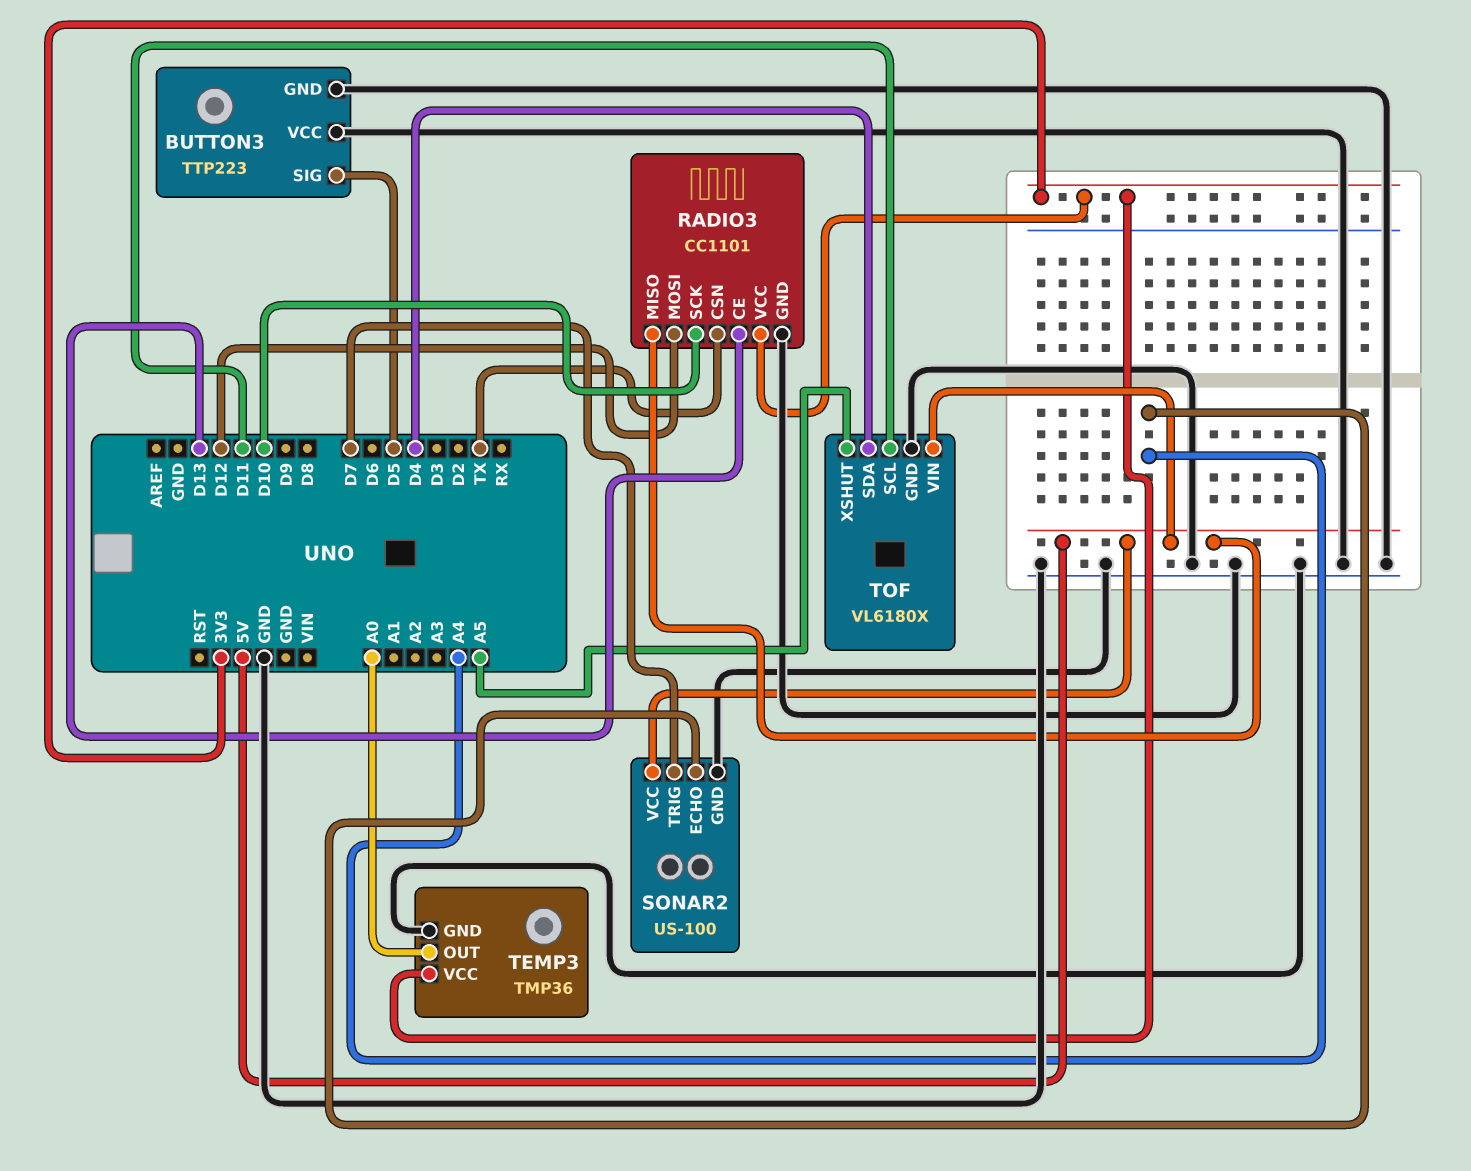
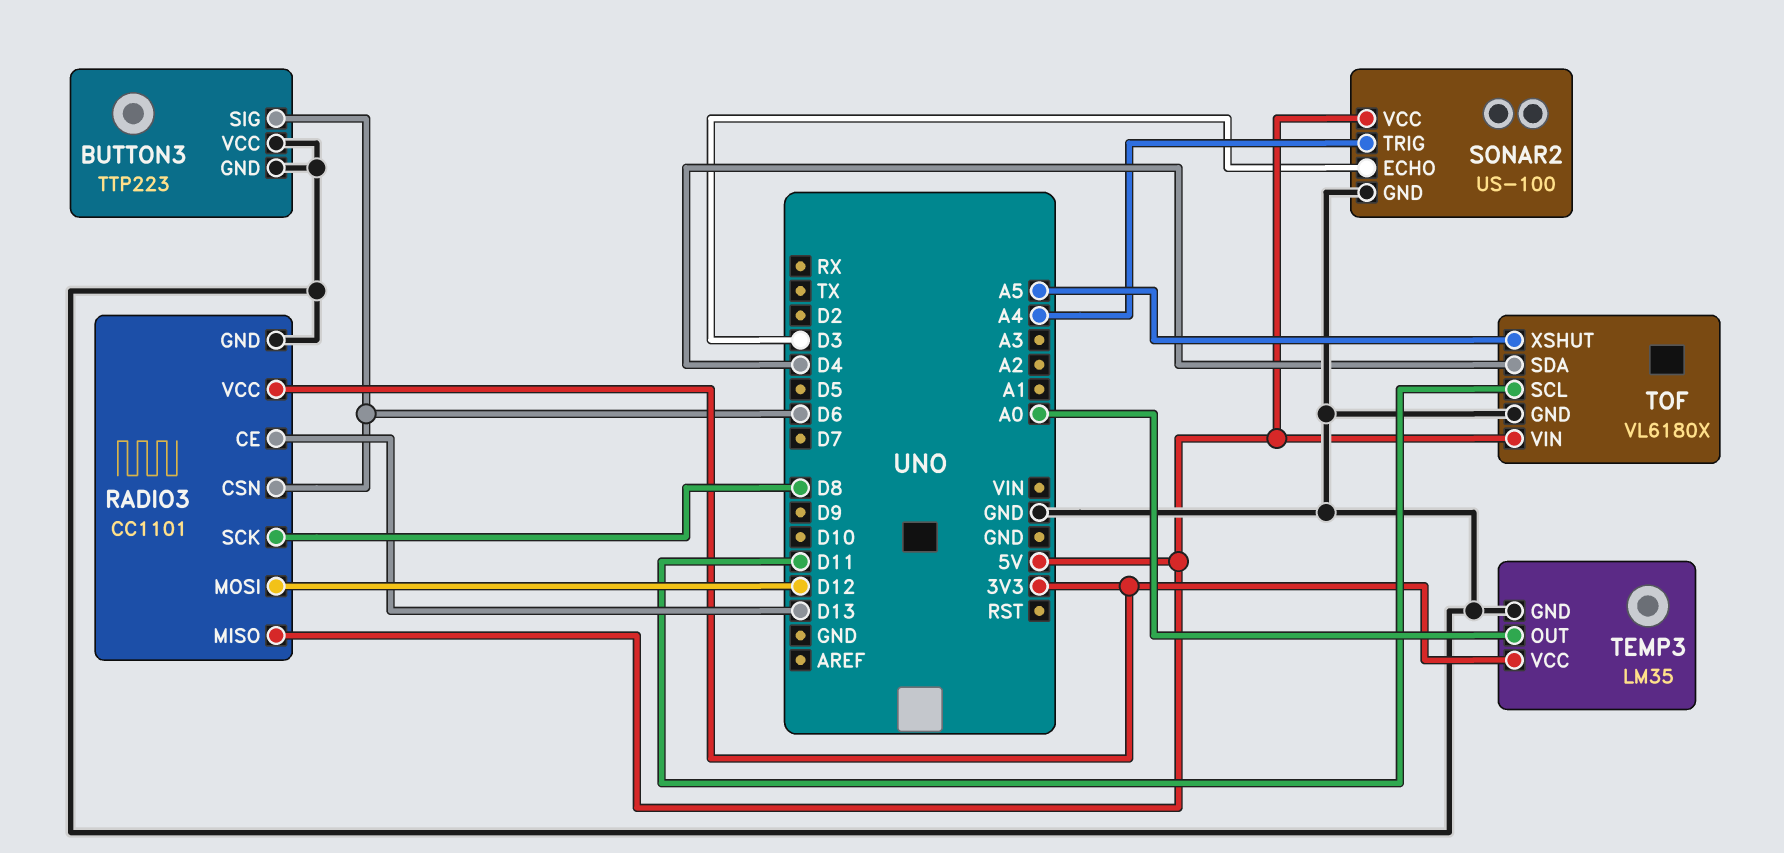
BUTTON3 pin SIG: D5 -> D6
RADIO3 pin CSN: TX -> D6
RADIO3 pin SCK: D10 -> D8
SONAR2 pin ECHO: A4 -> D3
SONAR2 pin TRIG: D7 -> A4
TEMP3: TMP36 -> LM35

